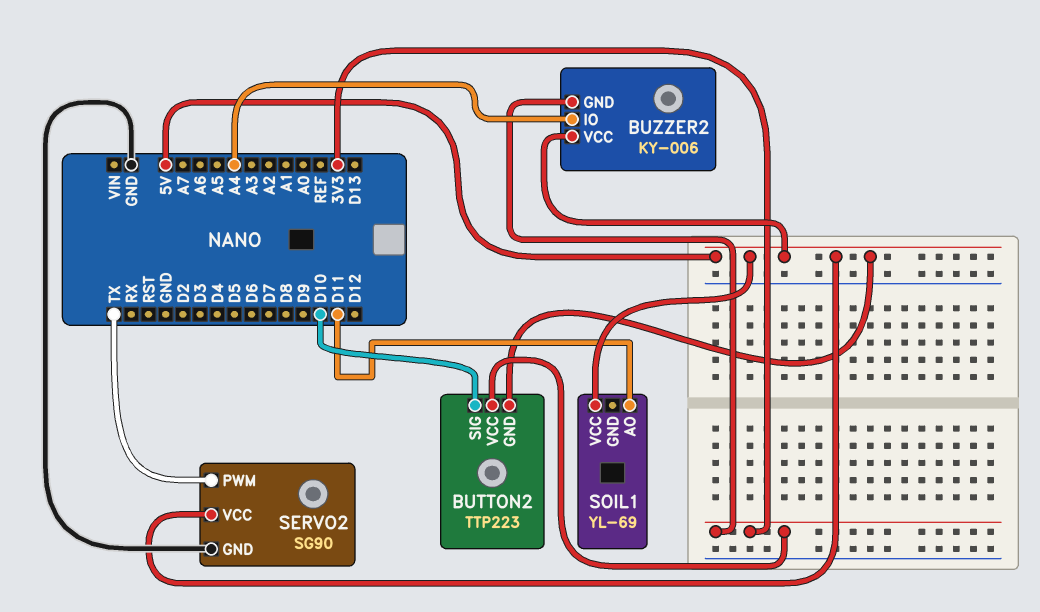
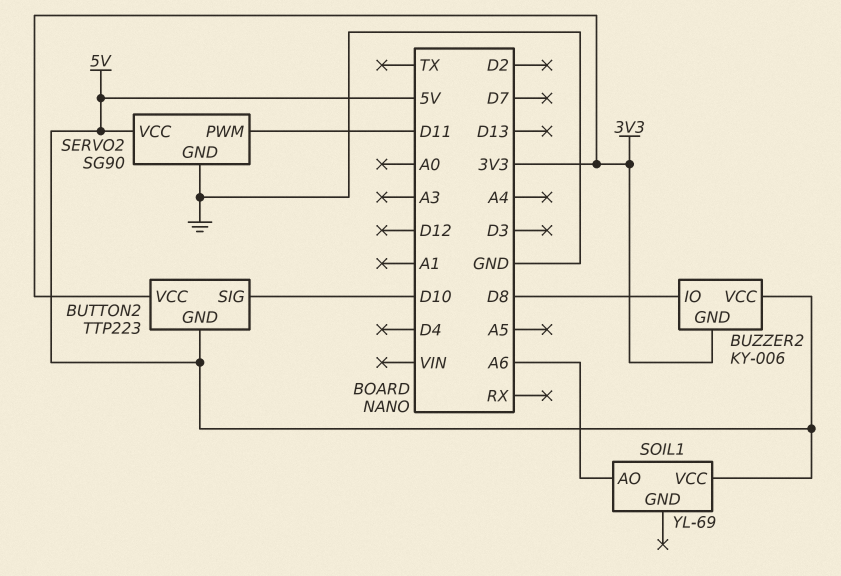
BUZZER2 pin IO: A4 -> D8
SERVO2 pin PWM: TX -> D11
SOIL1 pin AO: D11 -> A6

